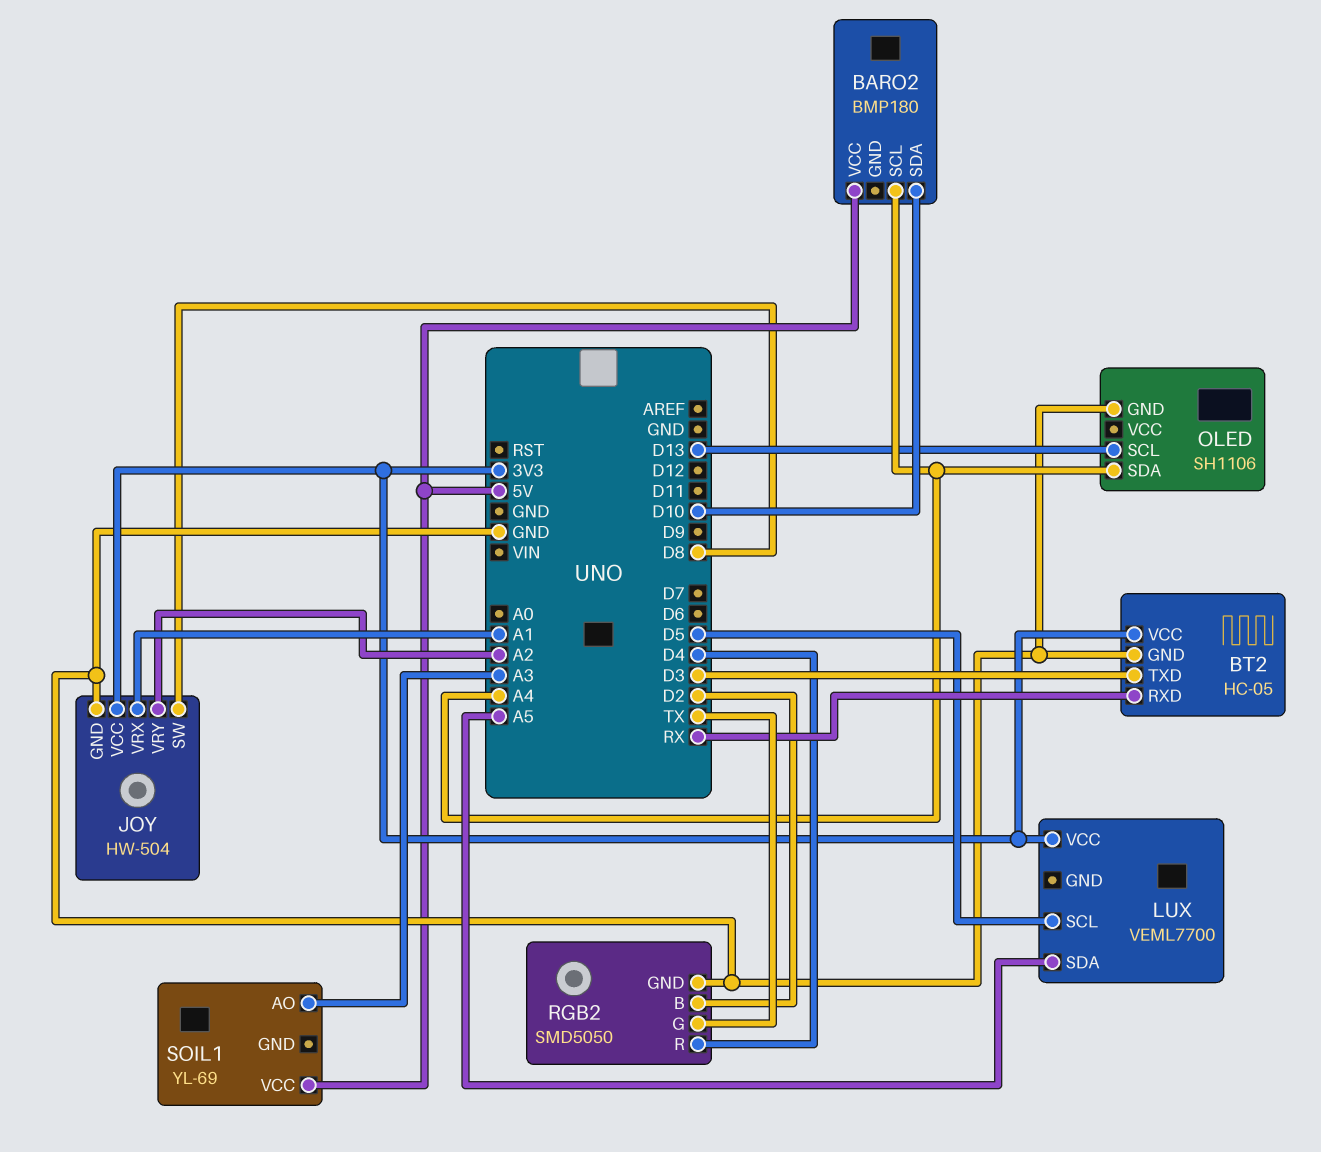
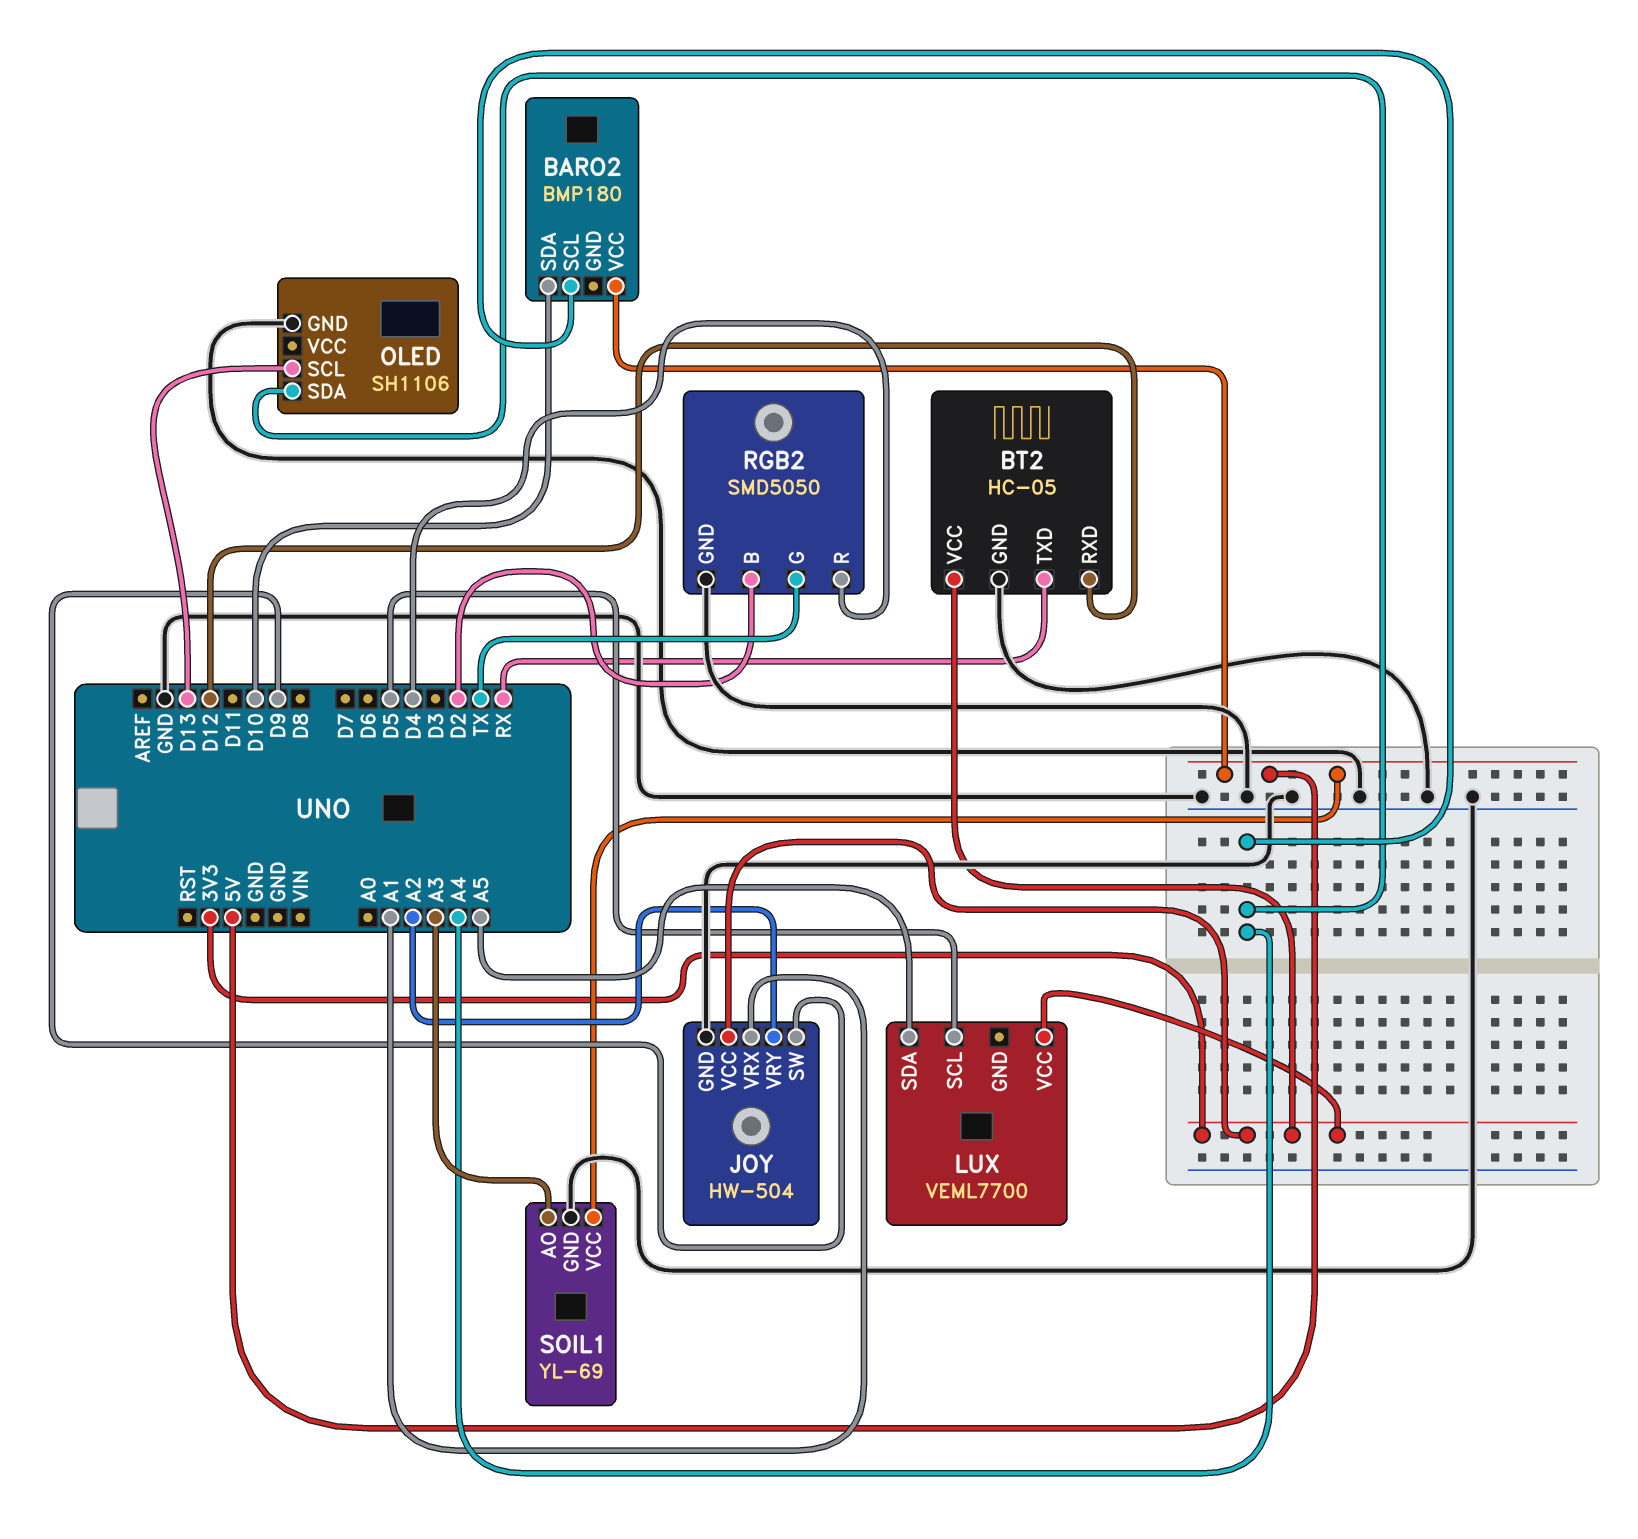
BT2 pin RXD: RX -> D12
BT2 pin TXD: D3 -> RX
JOY pin SW: D8 -> D9
SOIL1 pin GND: none -> GND

